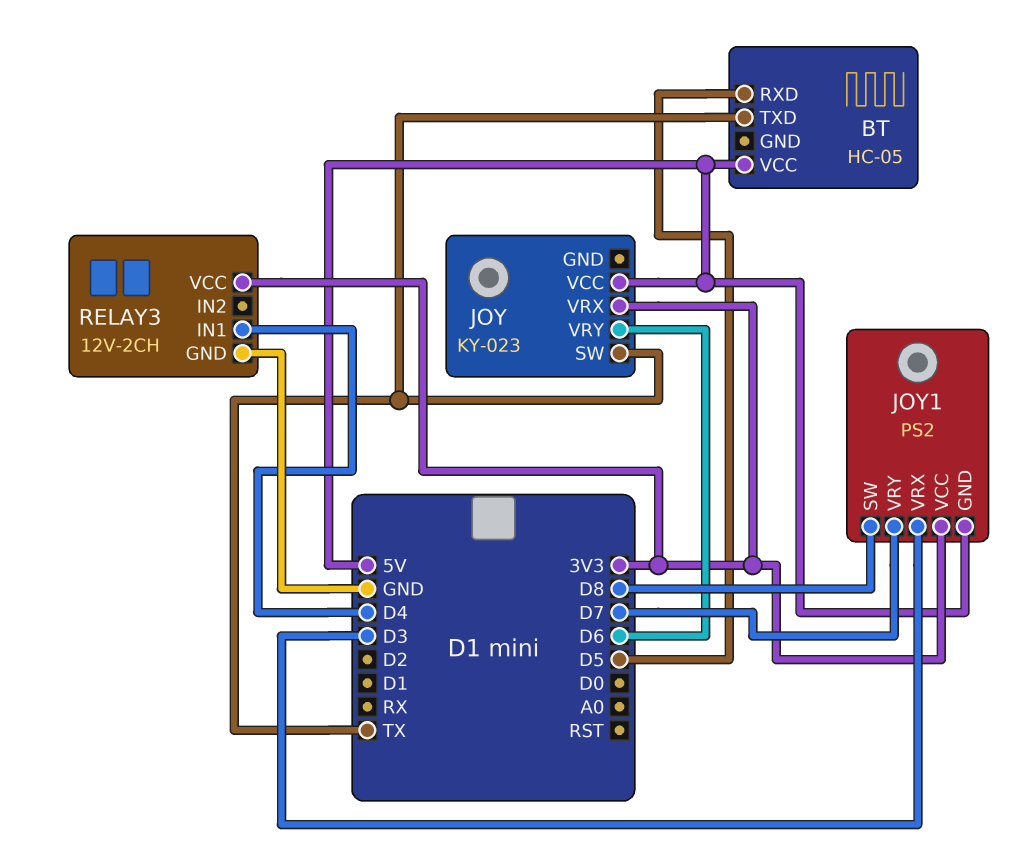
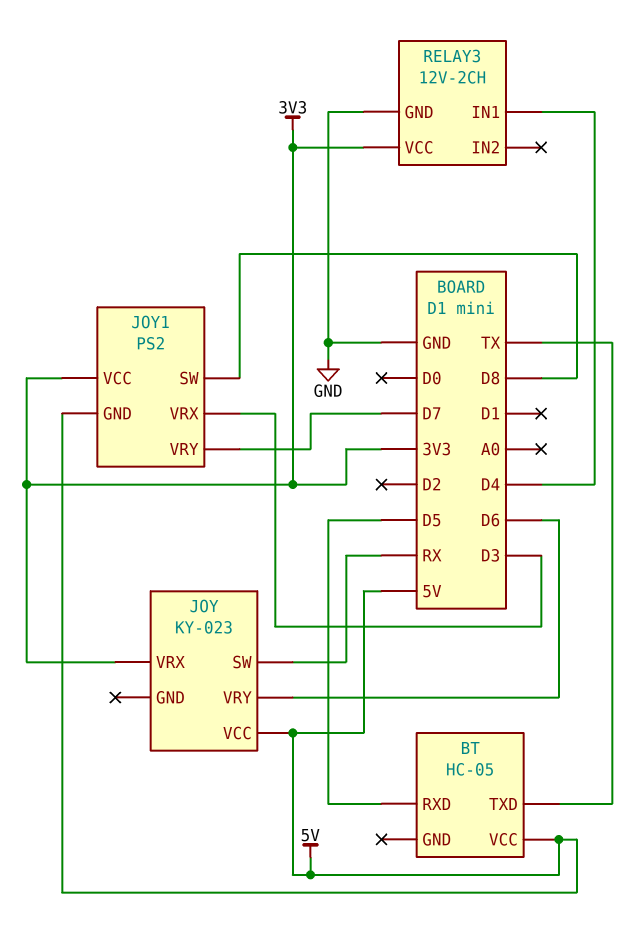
JOY pin SW: TX -> RX

